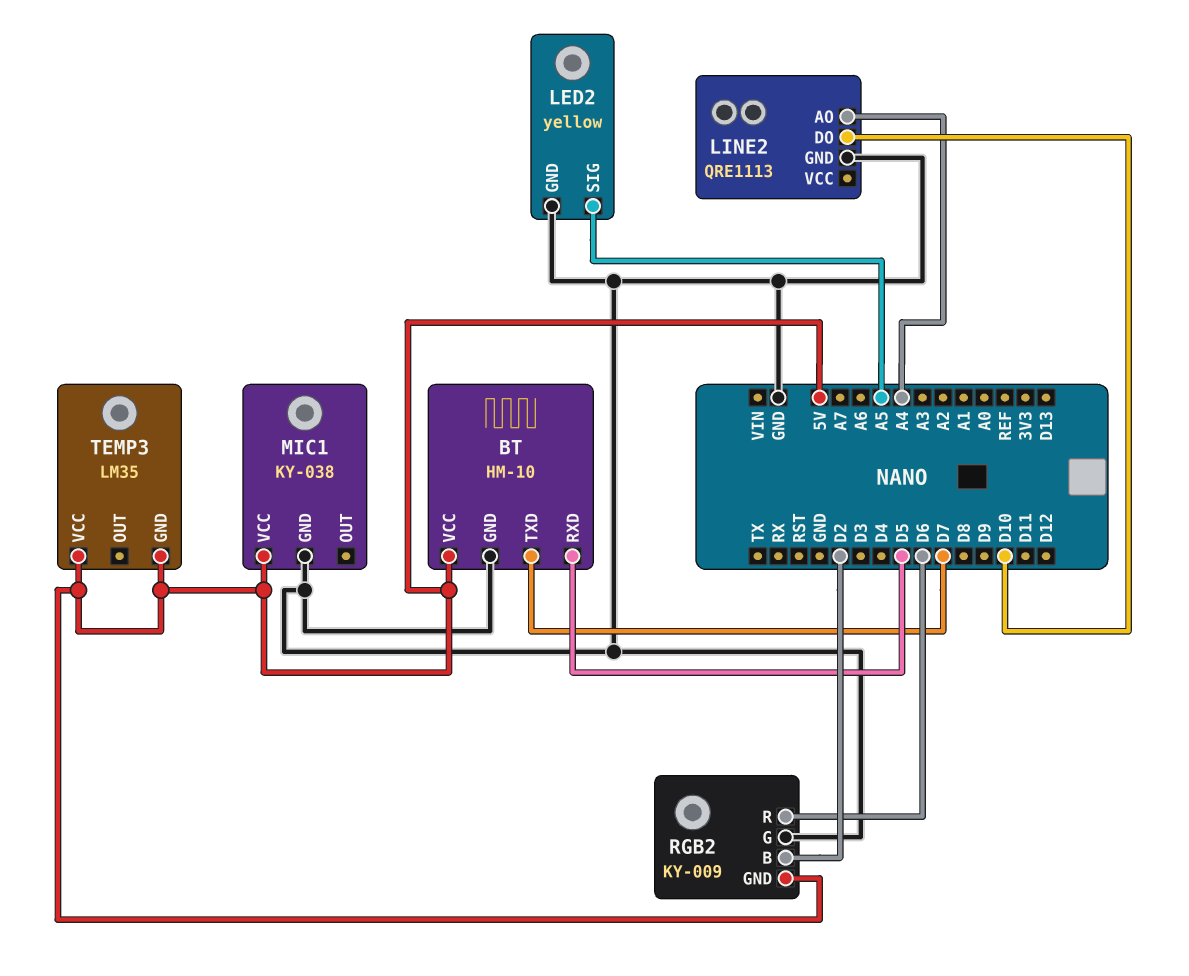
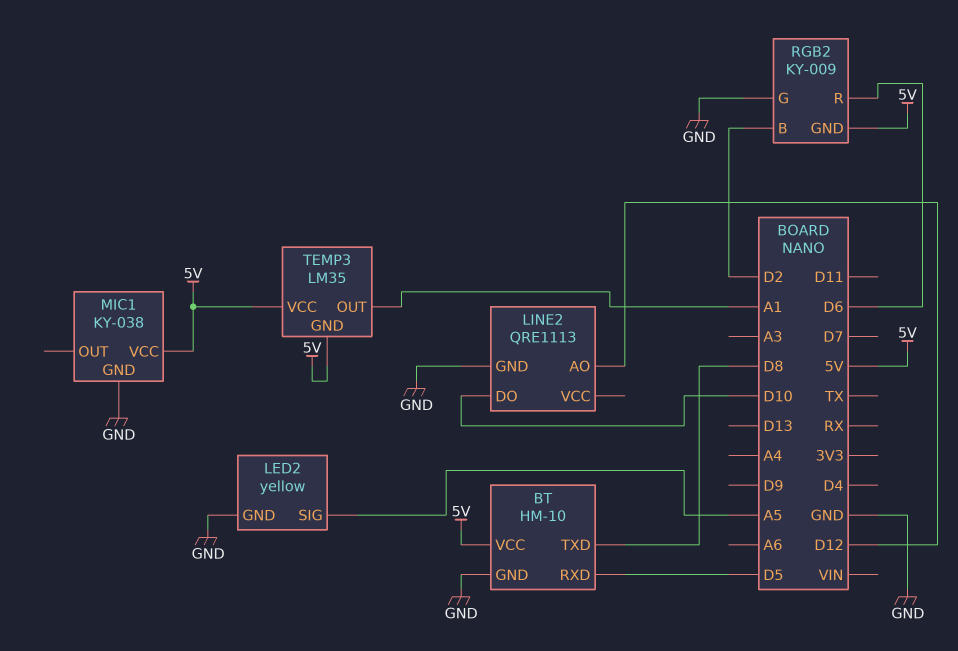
BT pin TXD: D7 -> D8
LINE2 pin AO: A4 -> D12
TEMP3 pin OUT: none -> A1

